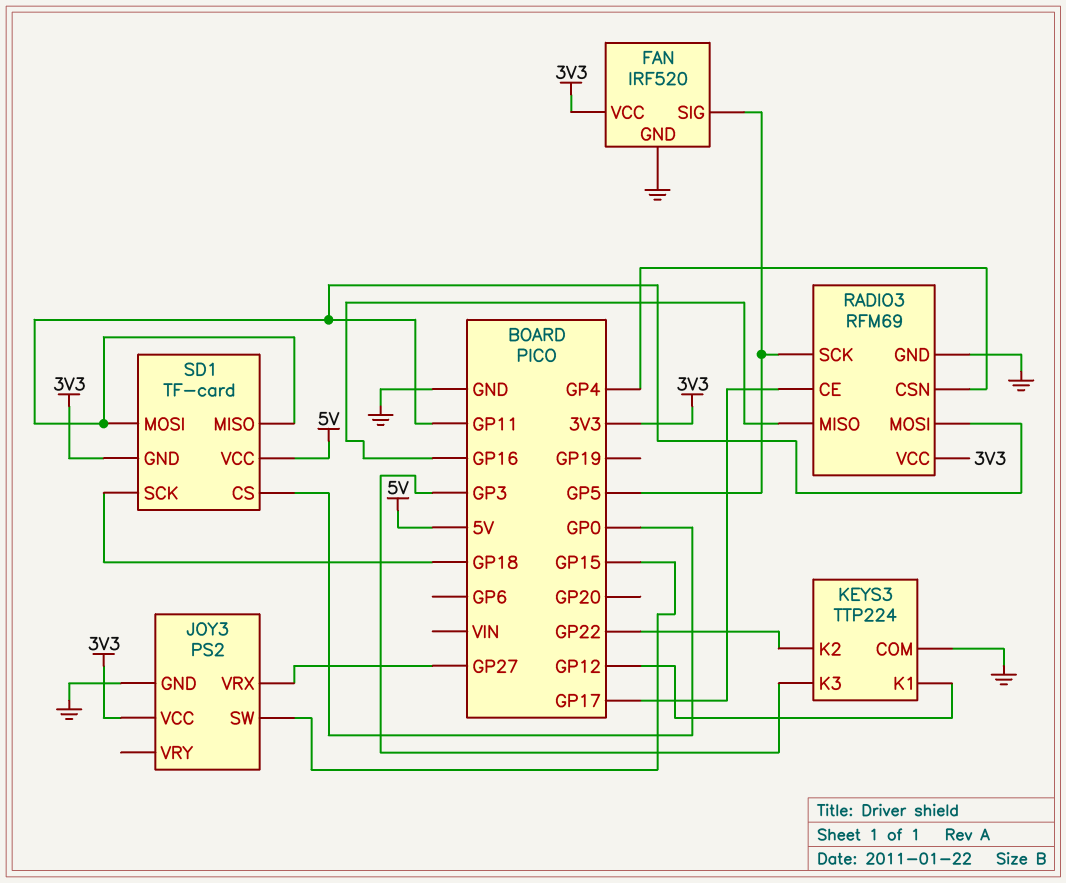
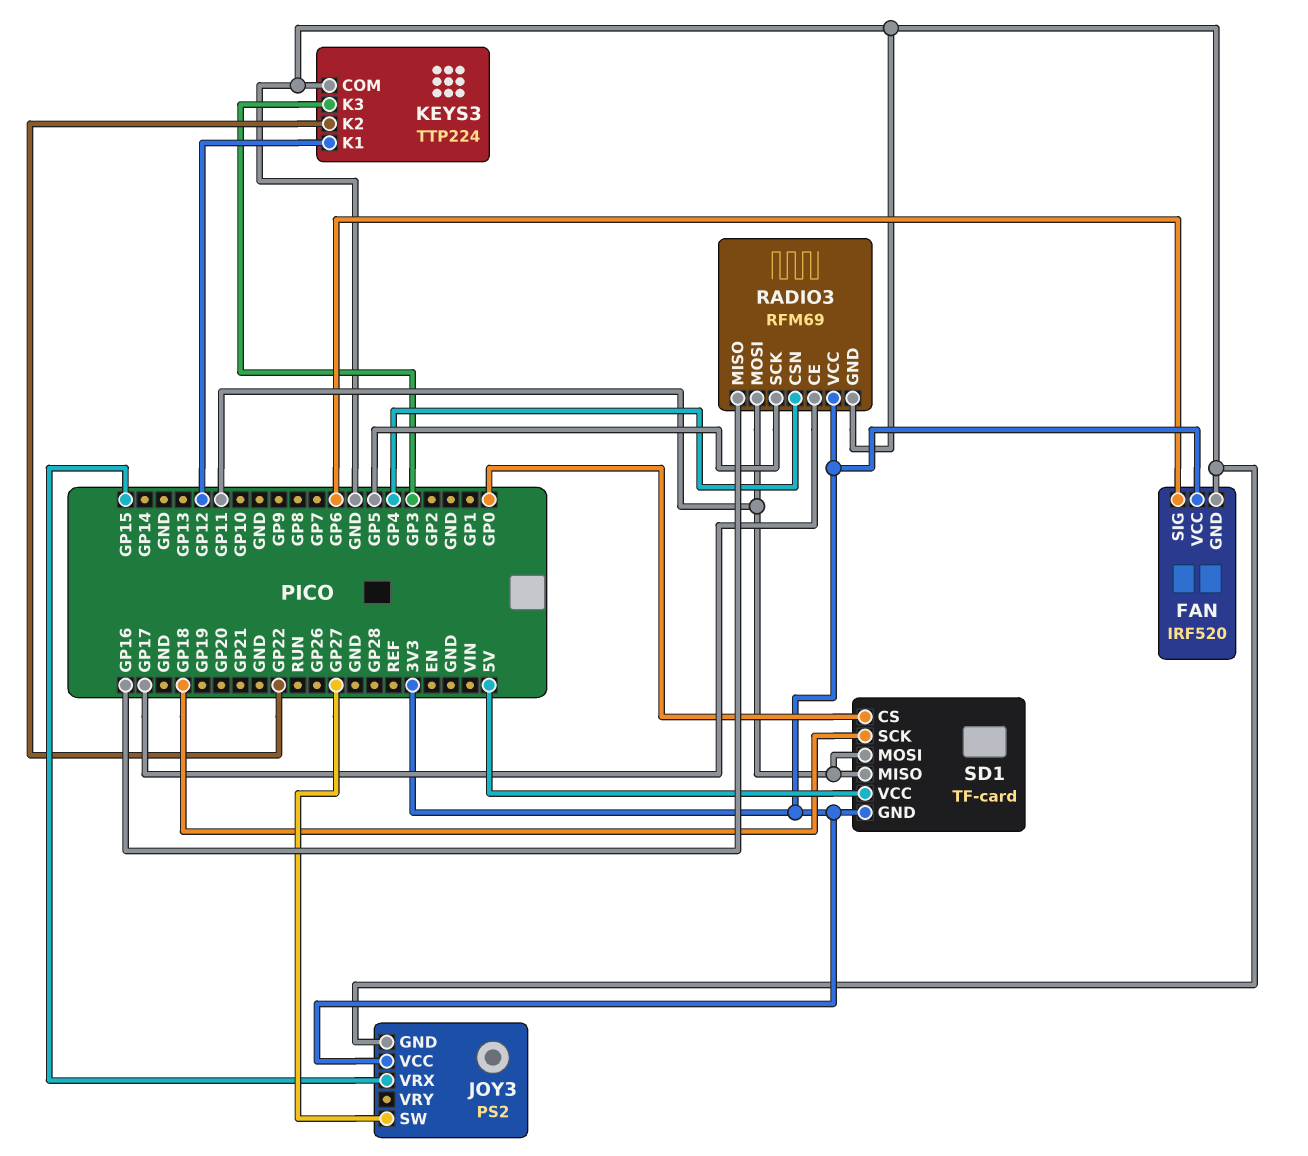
FAN pin SIG: GP5 -> GP6
JOY3 pin SW: GP15 -> GP27
JOY3 pin VRX: GP27 -> GP15

